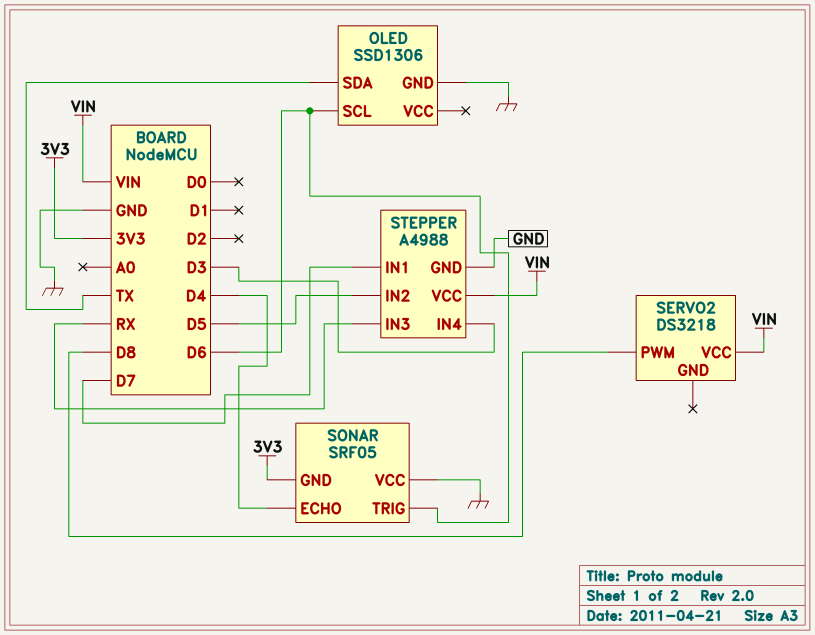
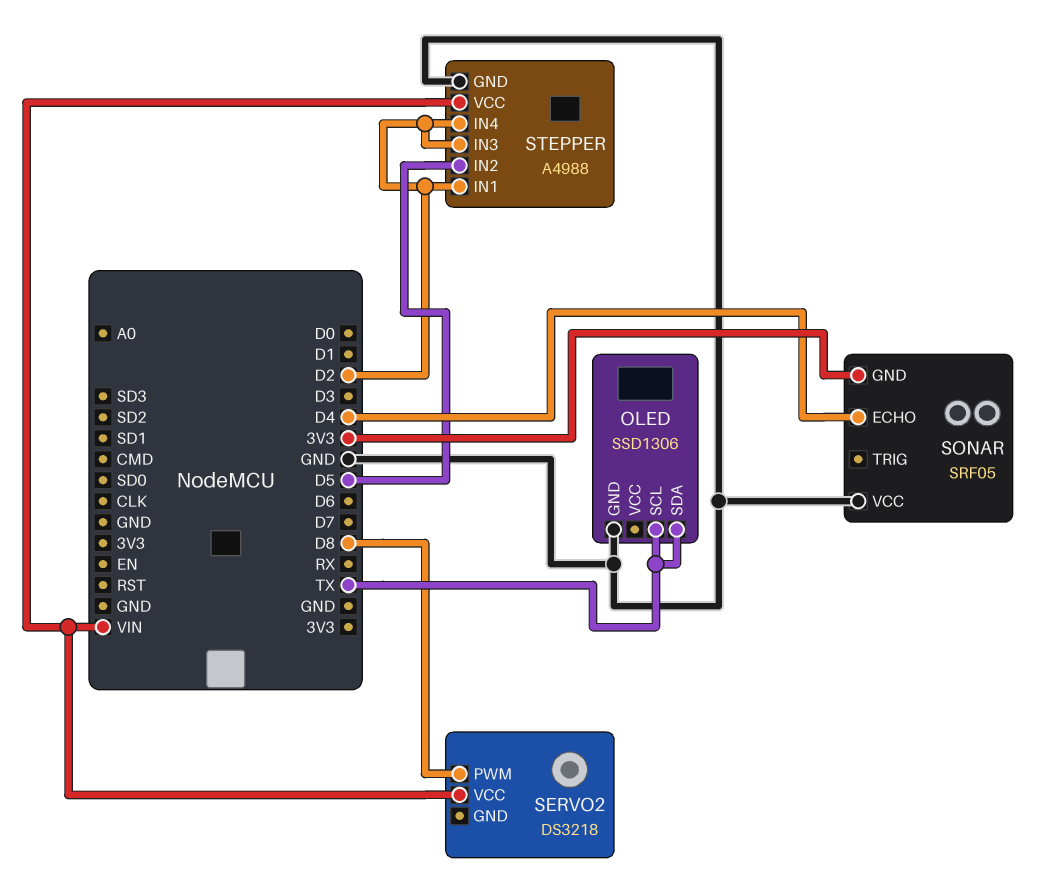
OLED pin SCL: D6 -> TX
SONAR pin TRIG: D6 -> none
STEPPER pin IN1: D7 -> D2
STEPPER pin IN3: RX -> D2
STEPPER pin IN4: D3 -> D2

